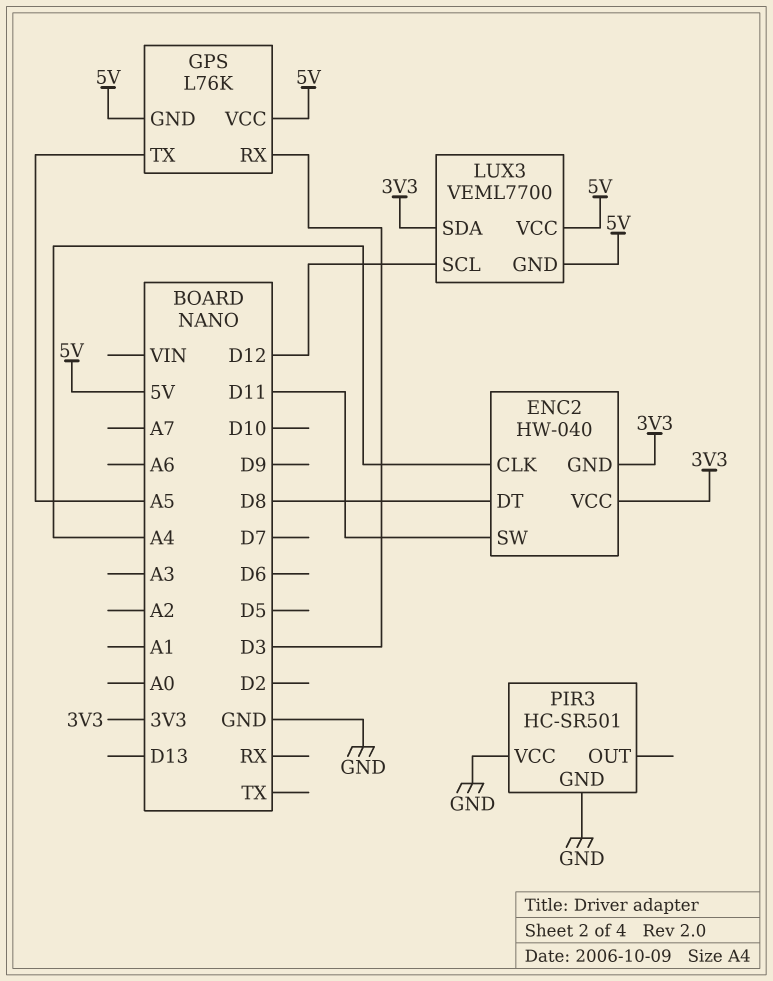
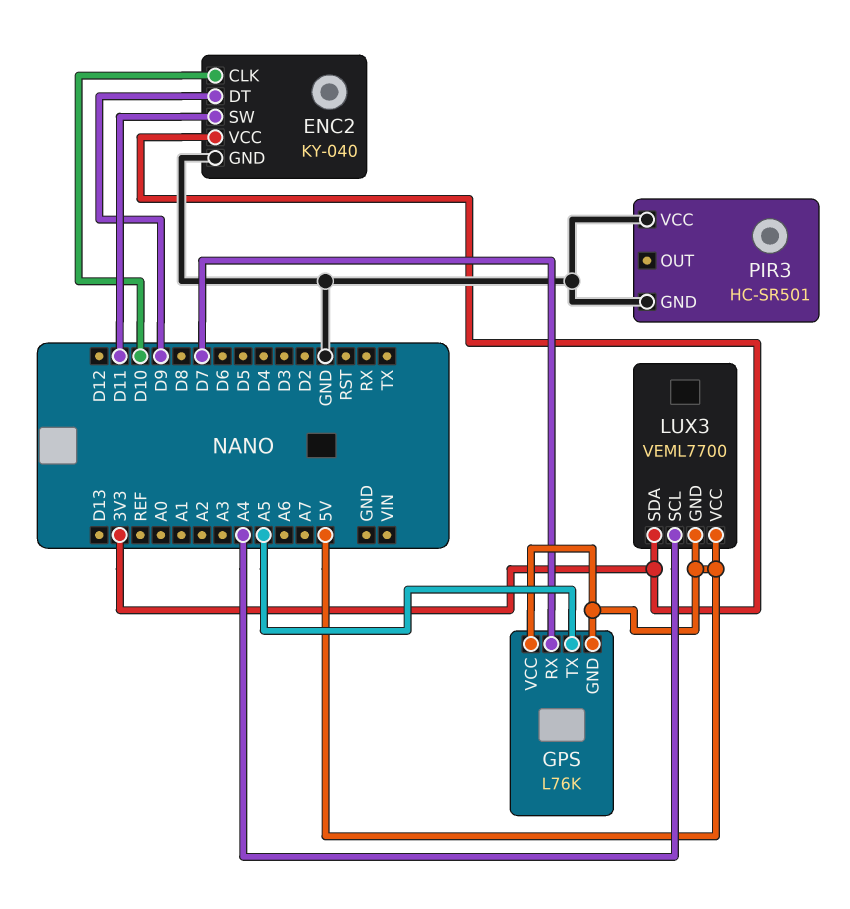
ENC2: HW-040 -> KY-040
ENC2 pin CLK: A4 -> D10
ENC2 pin DT: D8 -> D9
ENC2 pin GND: 3V3 -> GND
GPS pin RX: D3 -> D7
LUX3 pin SCL: D12 -> A4

